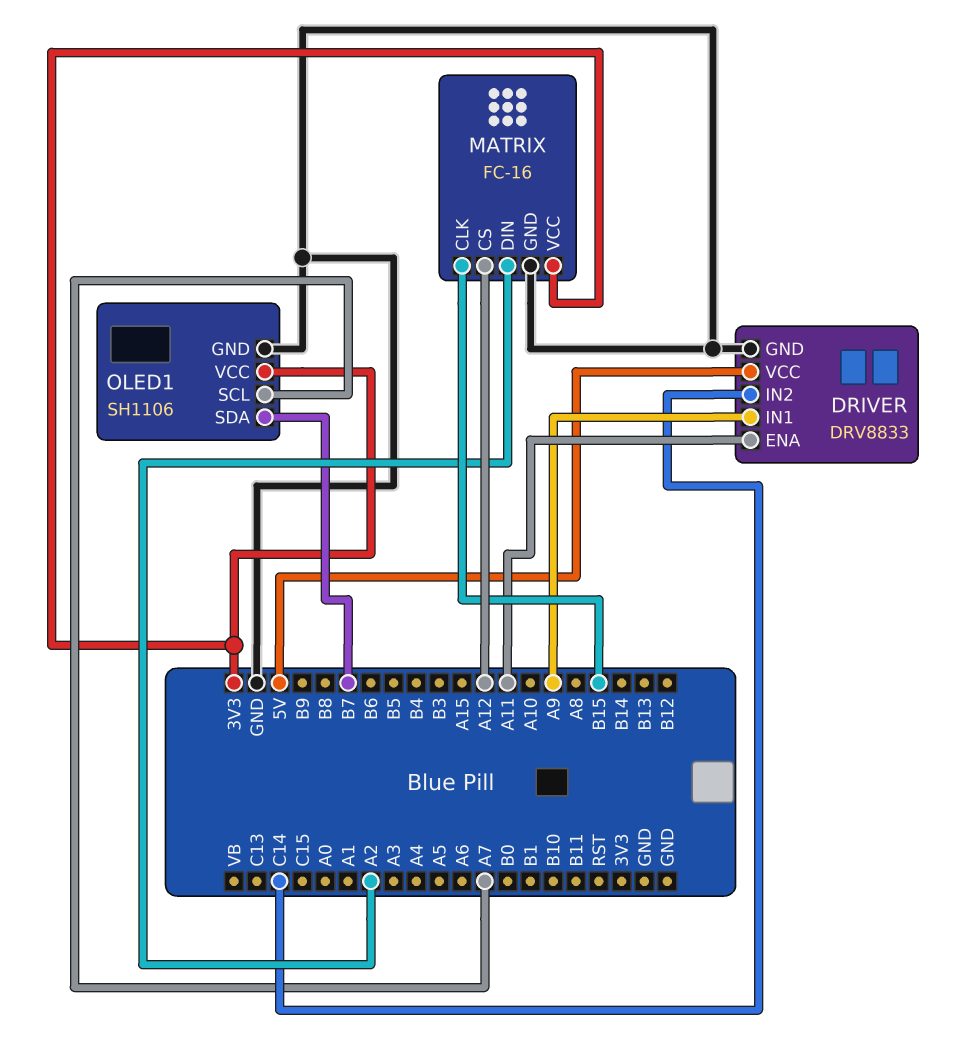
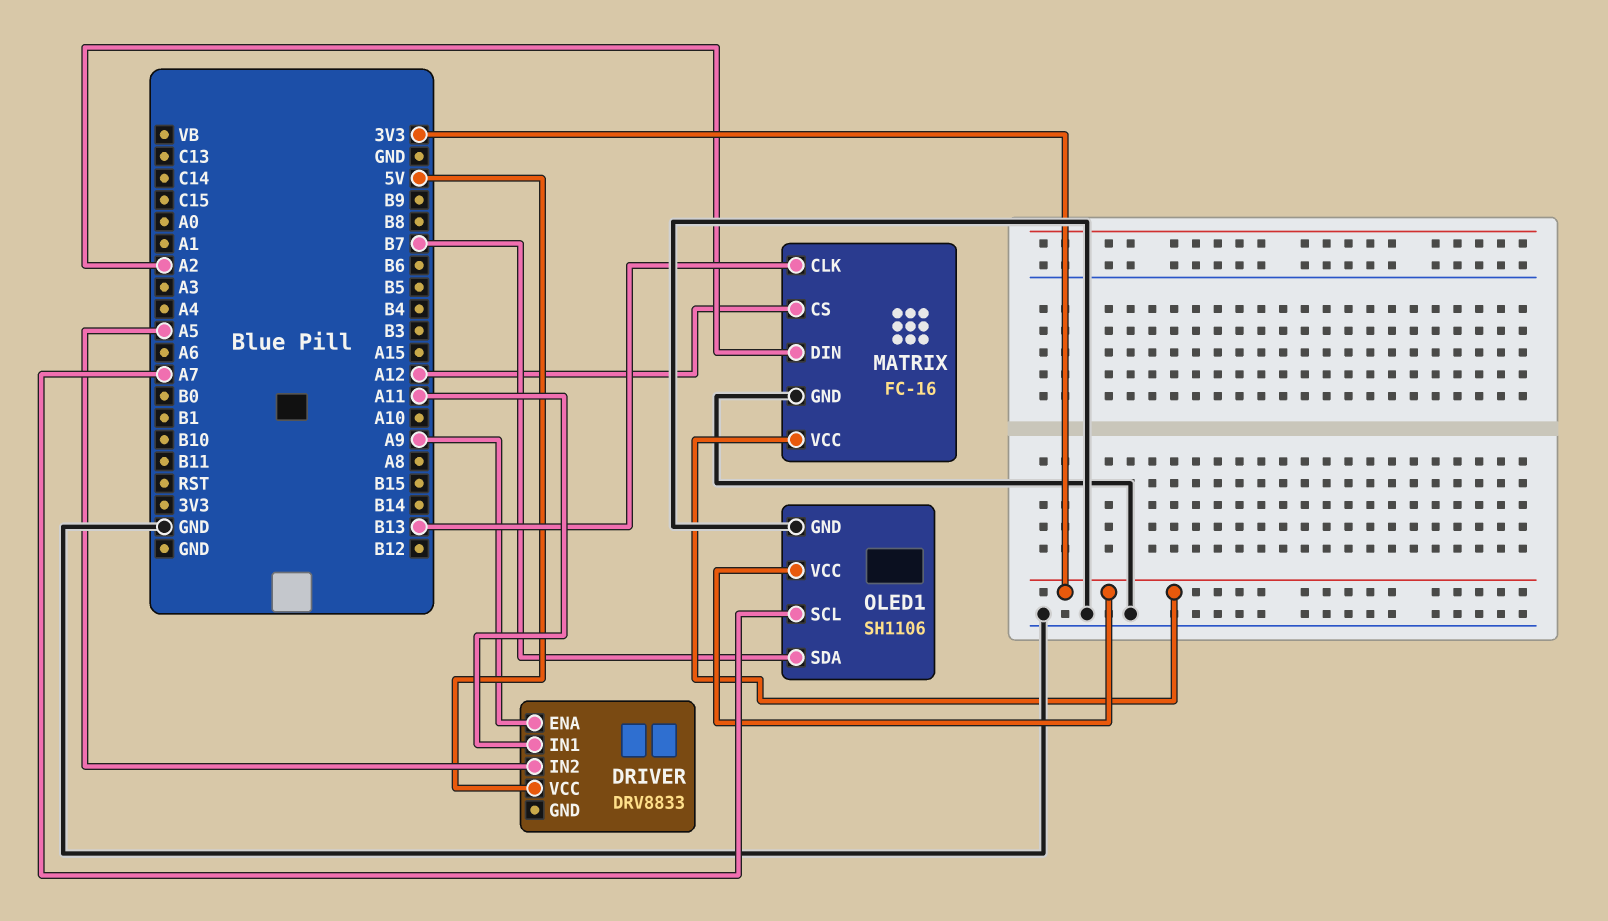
DRIVER pin ENA: A11 -> A9
DRIVER pin GND: GND -> none
DRIVER pin IN1: A9 -> A11
DRIVER pin IN2: C14 -> A5
MATRIX pin CLK: B15 -> B13

